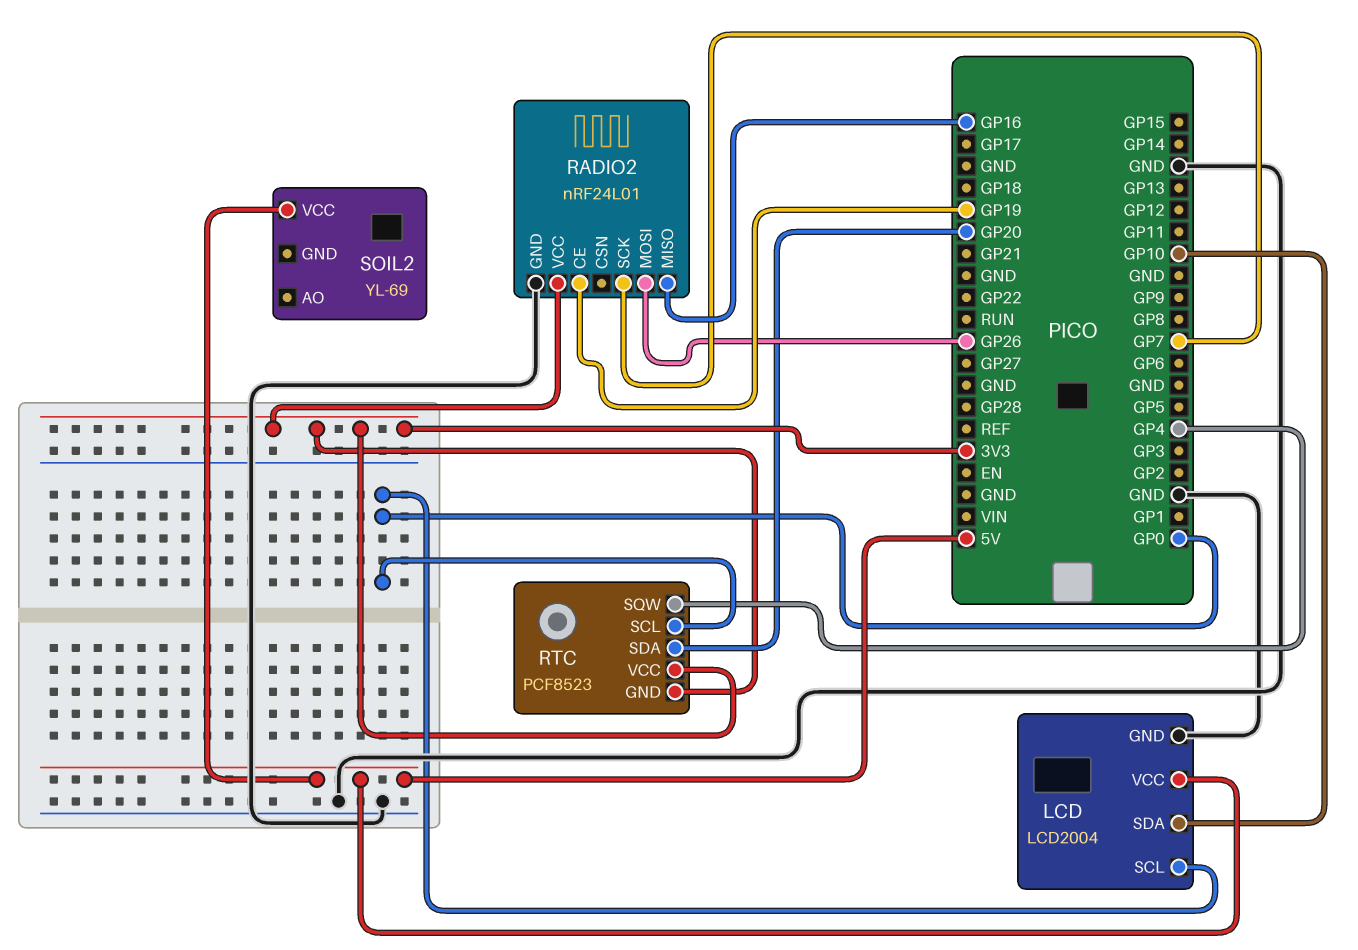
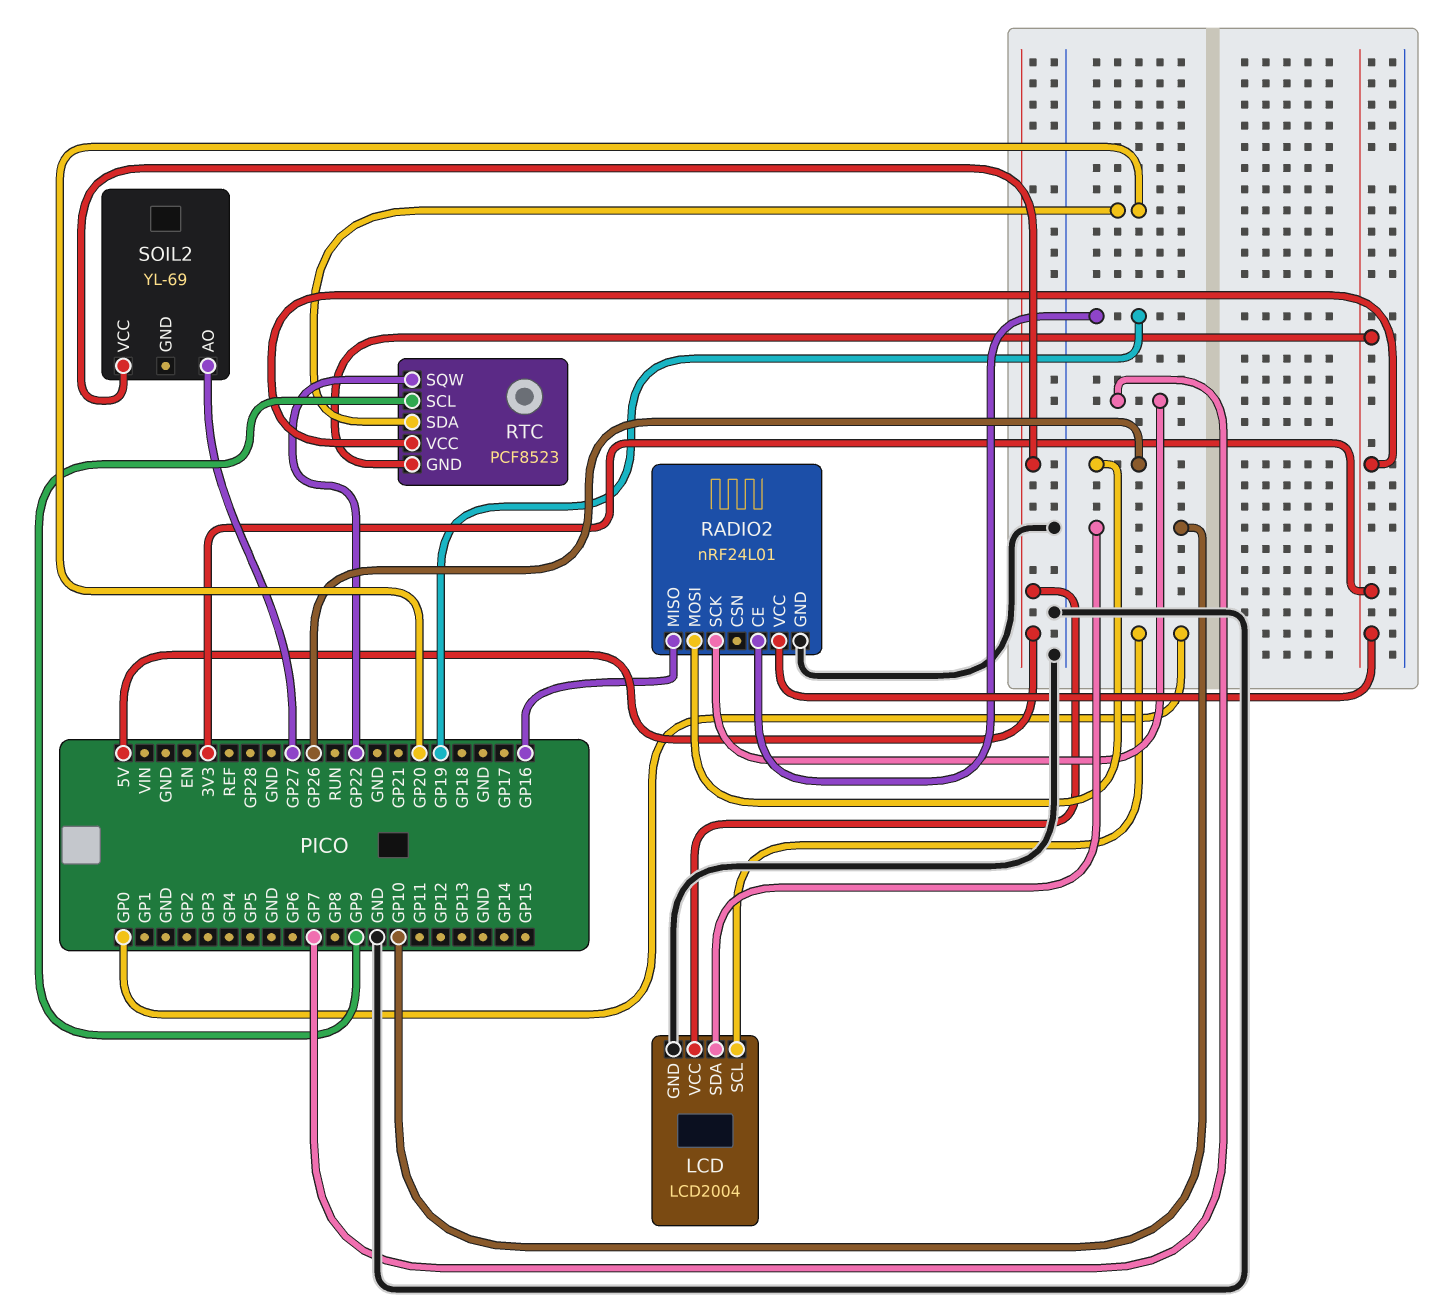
RTC pin SCL: GP0 -> GP9
RTC pin SQW: GP4 -> GP22
SOIL2 pin AO: none -> GP27

